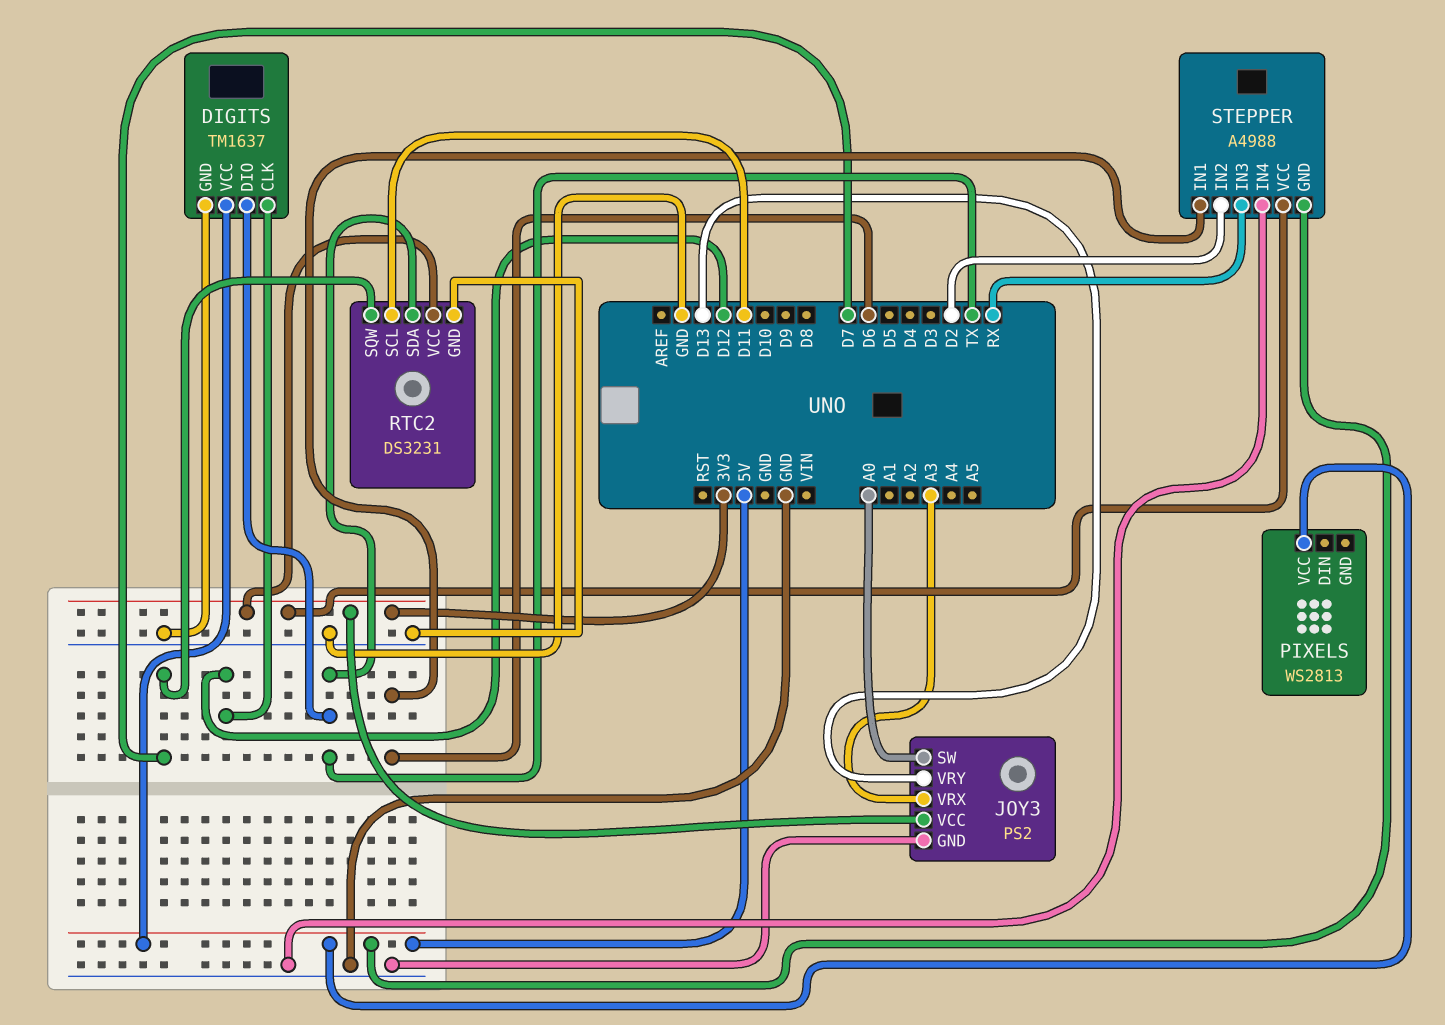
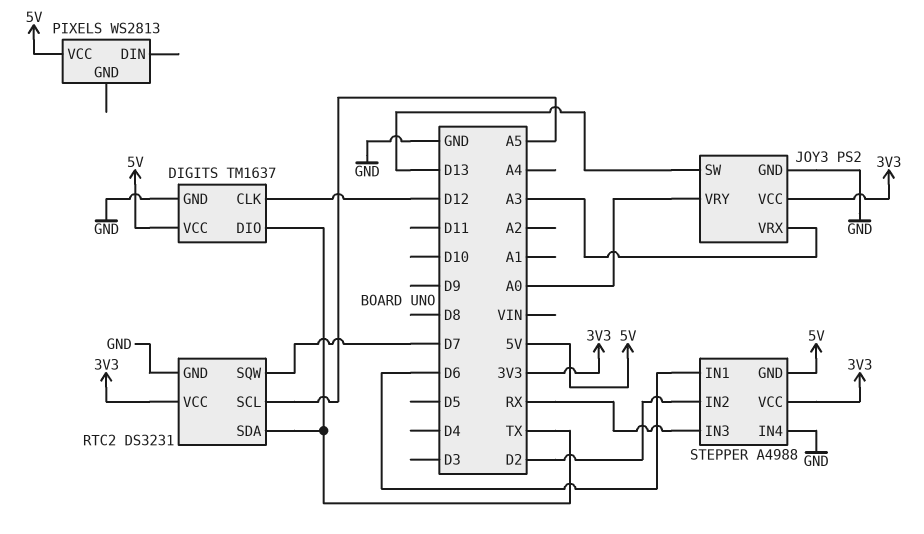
JOY3 pin SW: A0 -> D13
JOY3 pin VRY: D13 -> A0
RTC2 pin SCL: D11 -> A5

